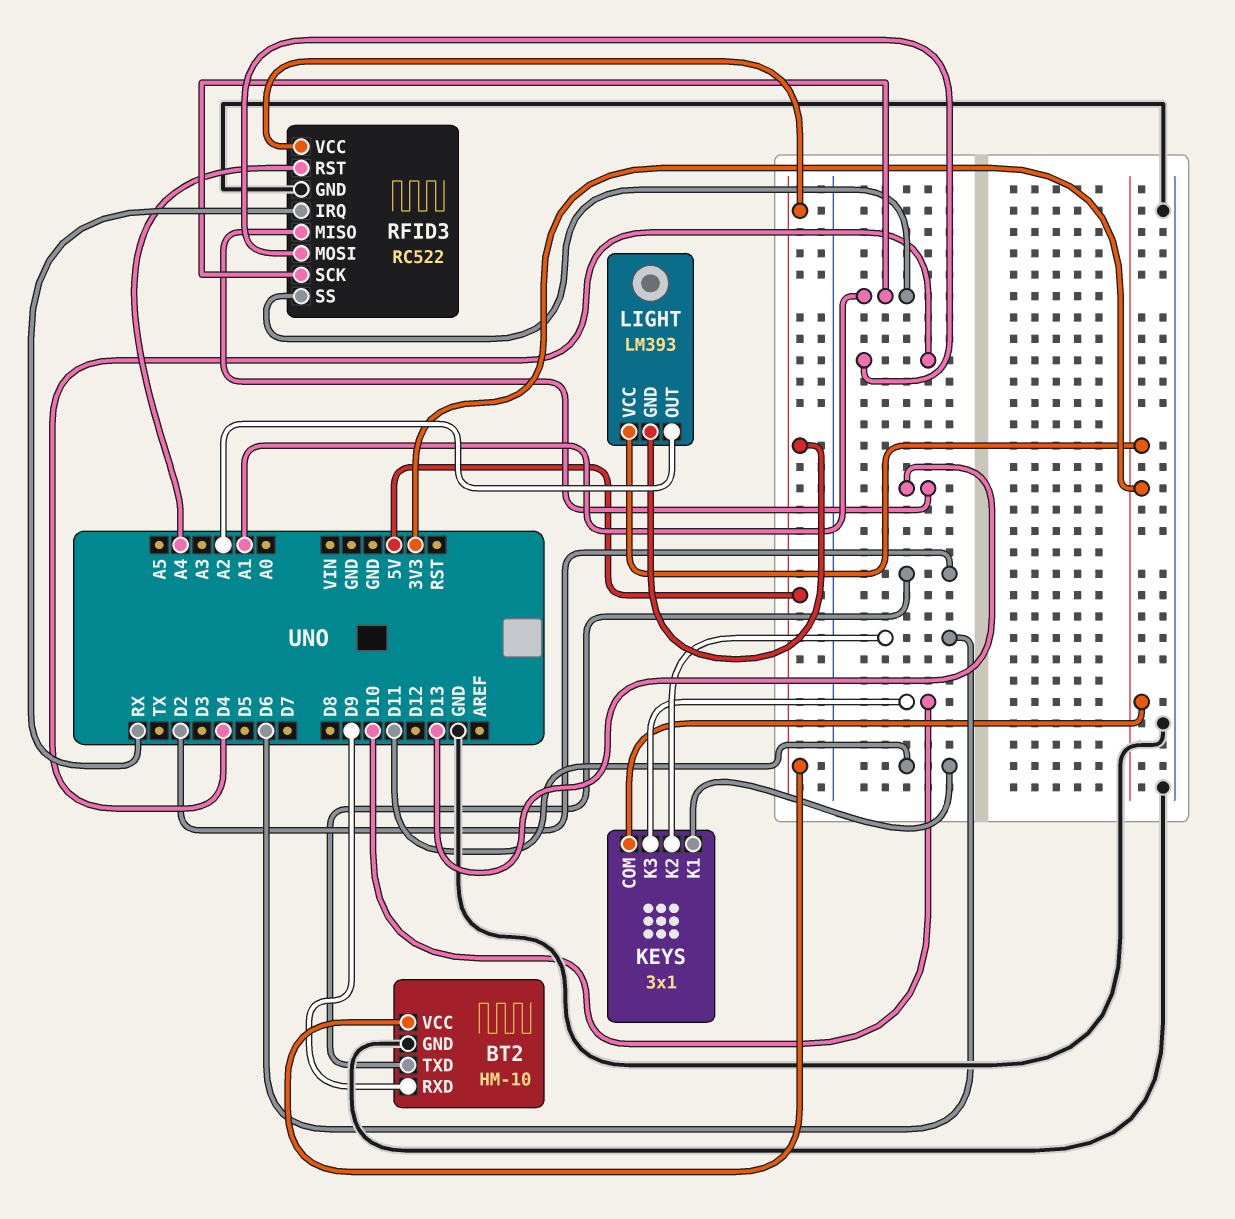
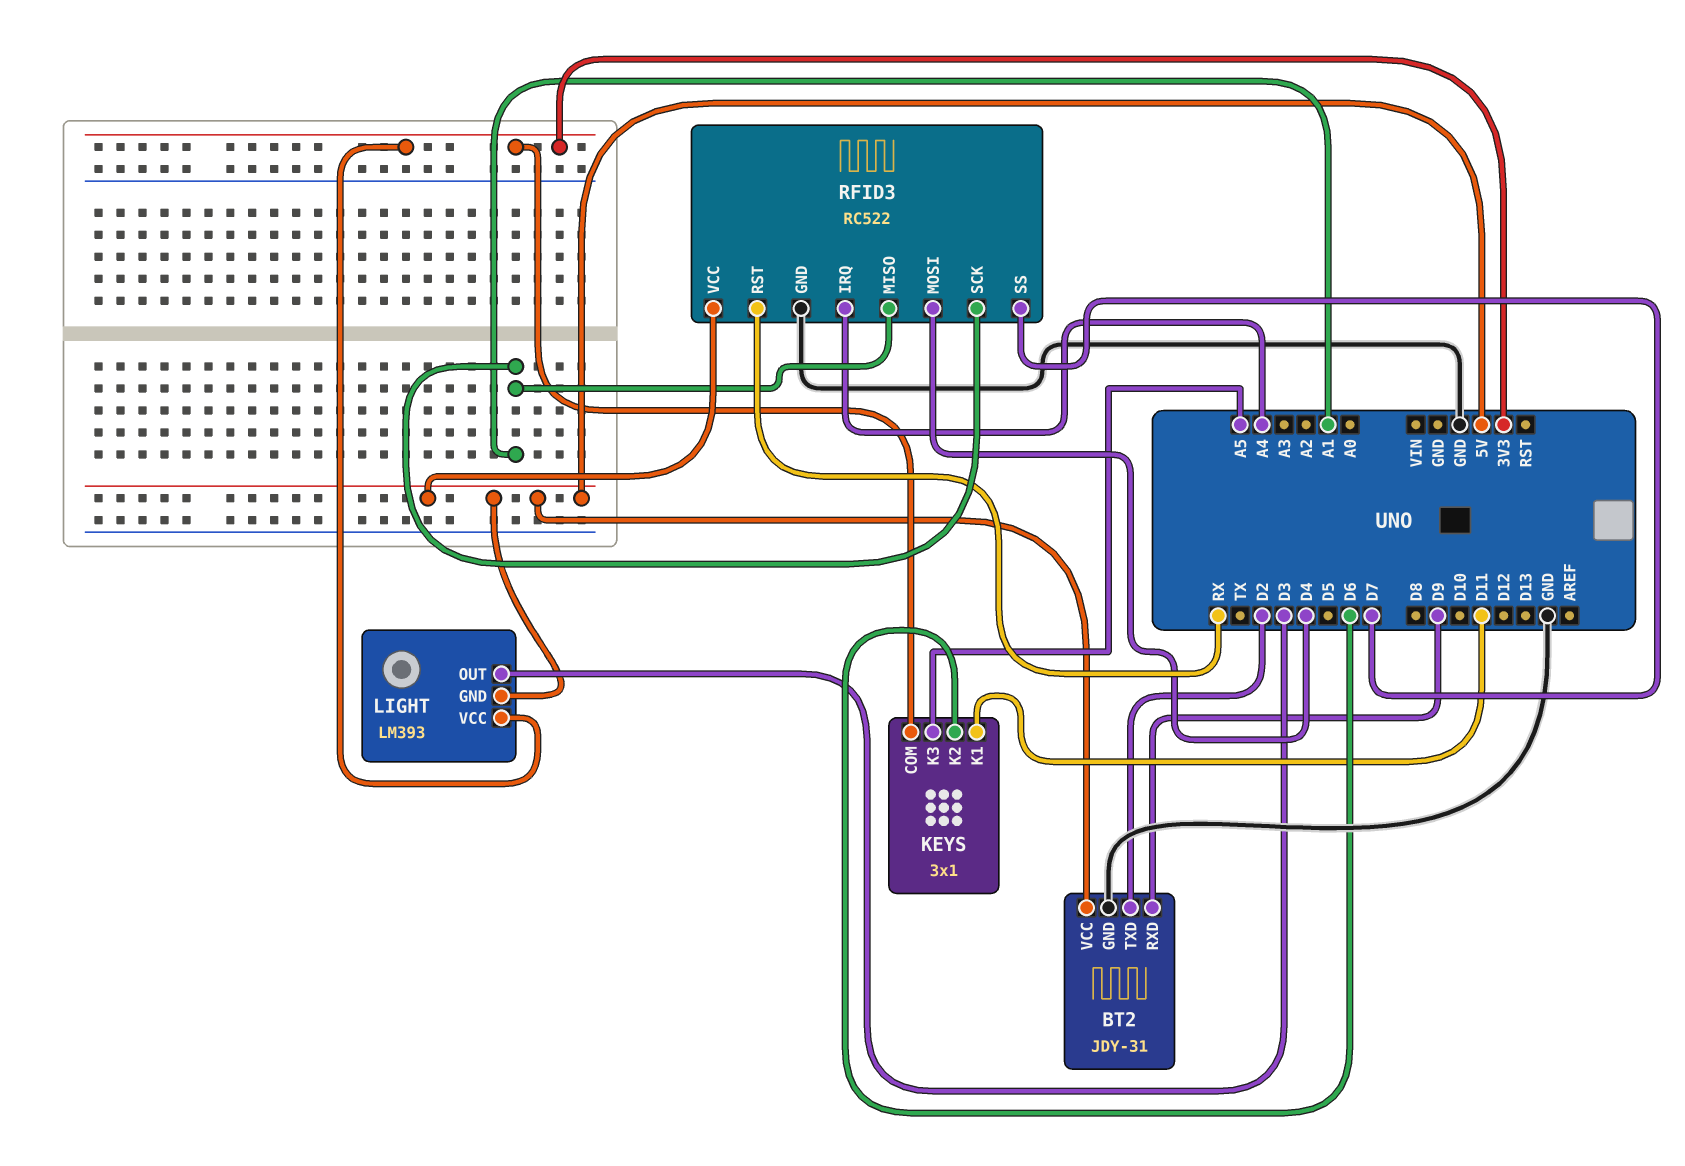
BT2: HM-10 -> JDY-31
KEYS pin K3: D10 -> A5
LIGHT pin OUT: A2 -> D3
RFID3 pin IRQ: RX -> A4
RFID3 pin MISO: D13 -> A1
RFID3 pin RST: A4 -> RX
RFID3 pin SS: A1 -> D7

